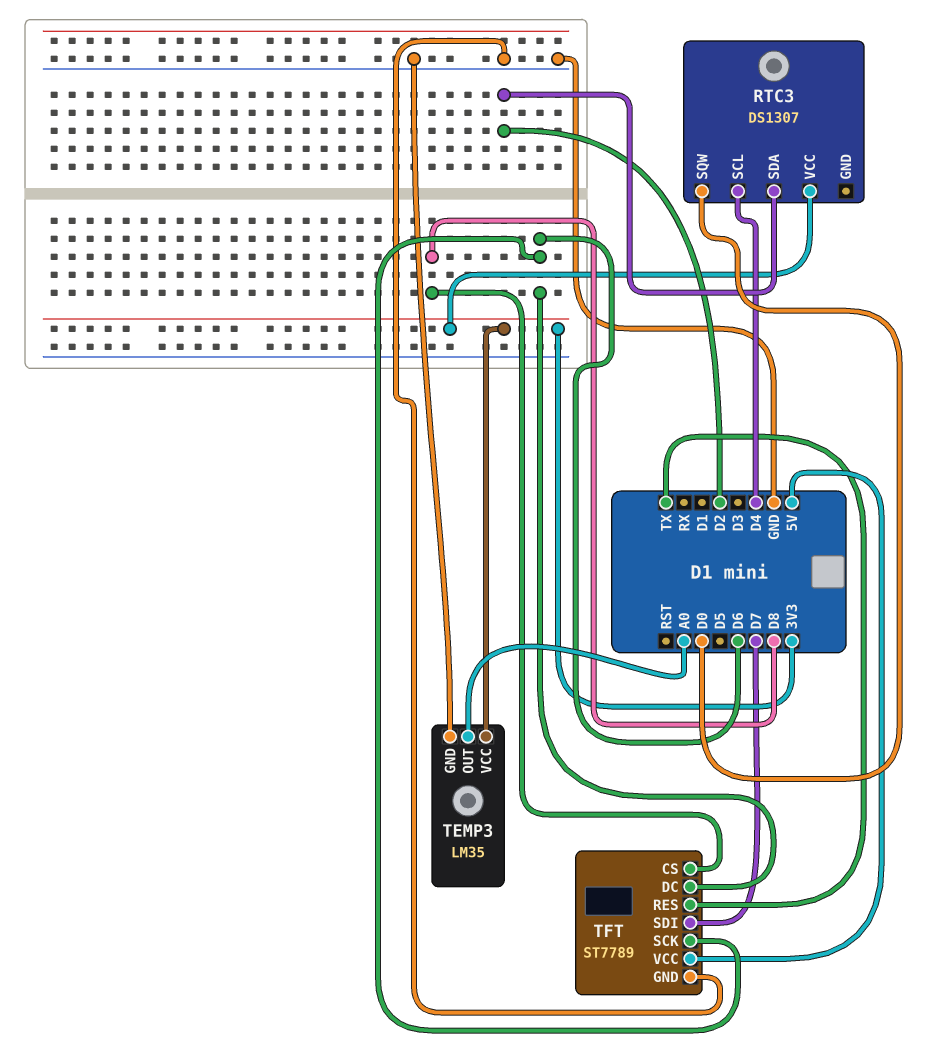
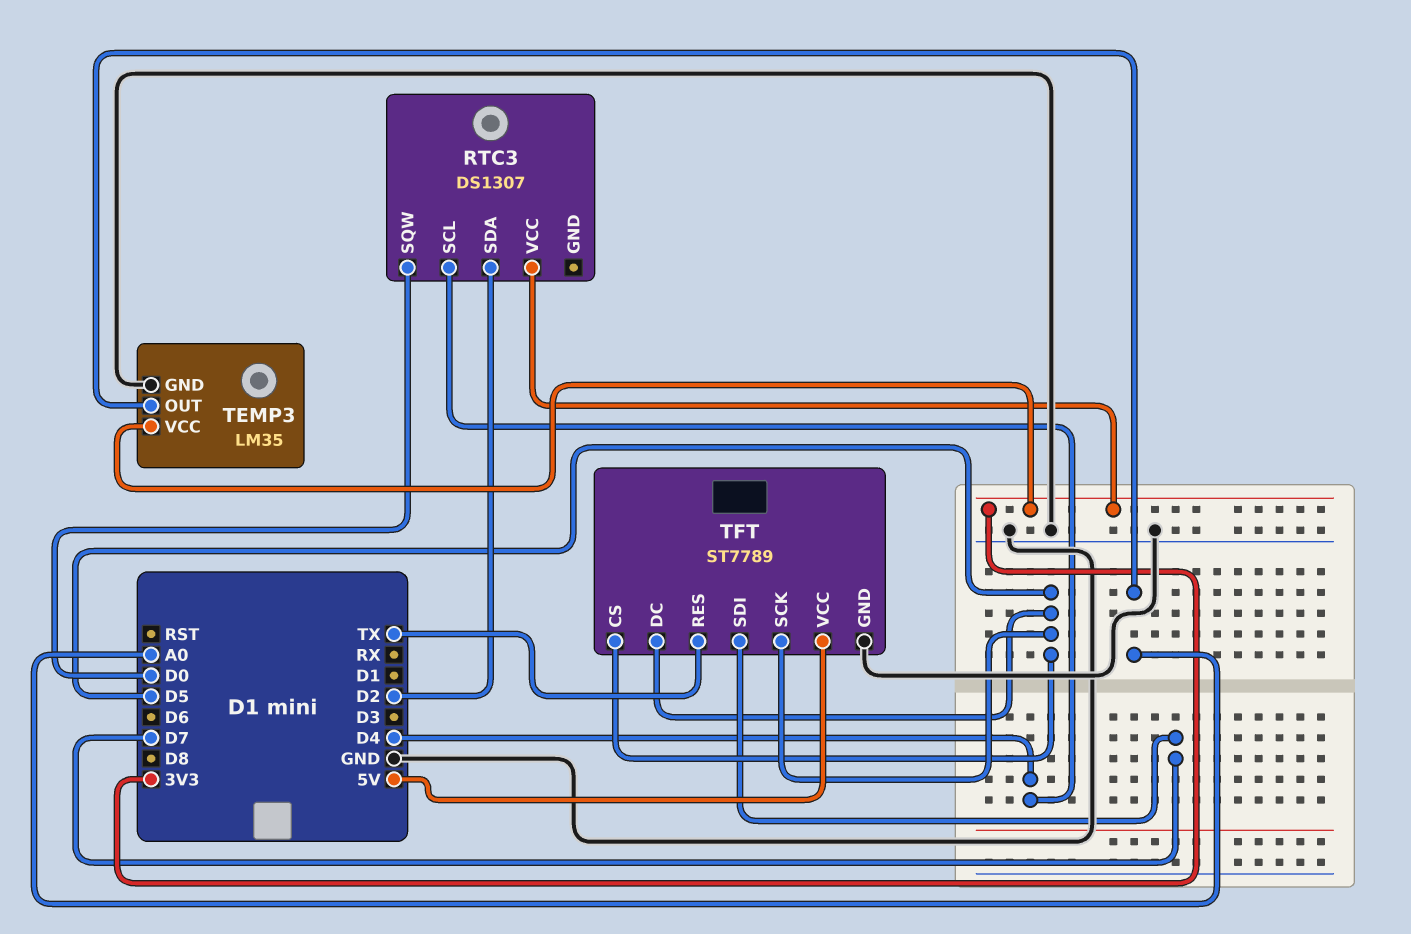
TFT pin CS: D8 -> D5
TFT pin DC: D6 -> D5
TFT pin SCK: D6 -> D5

